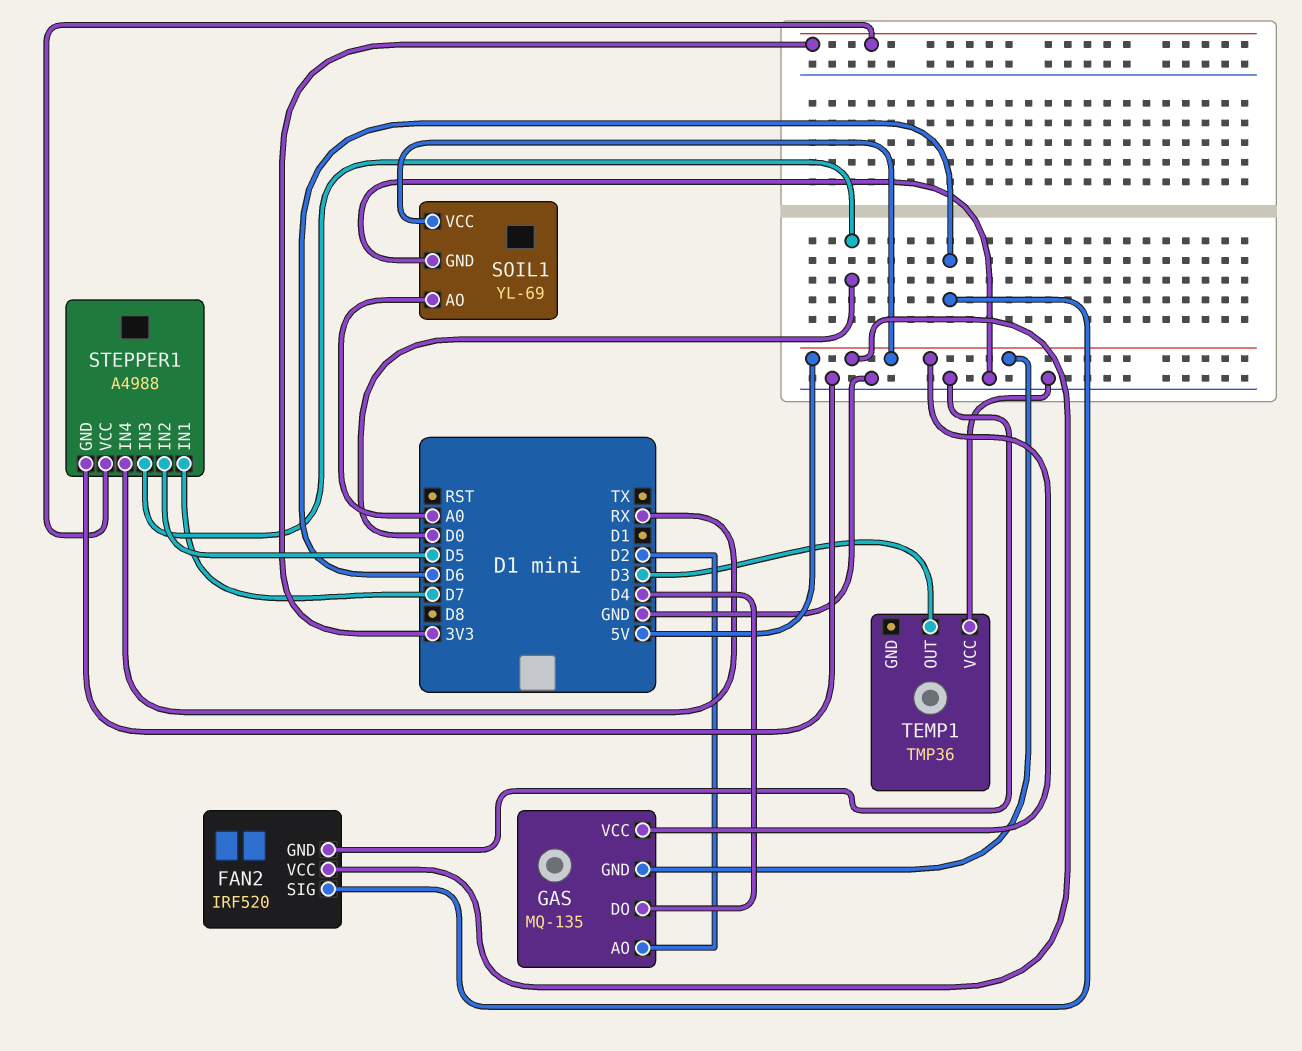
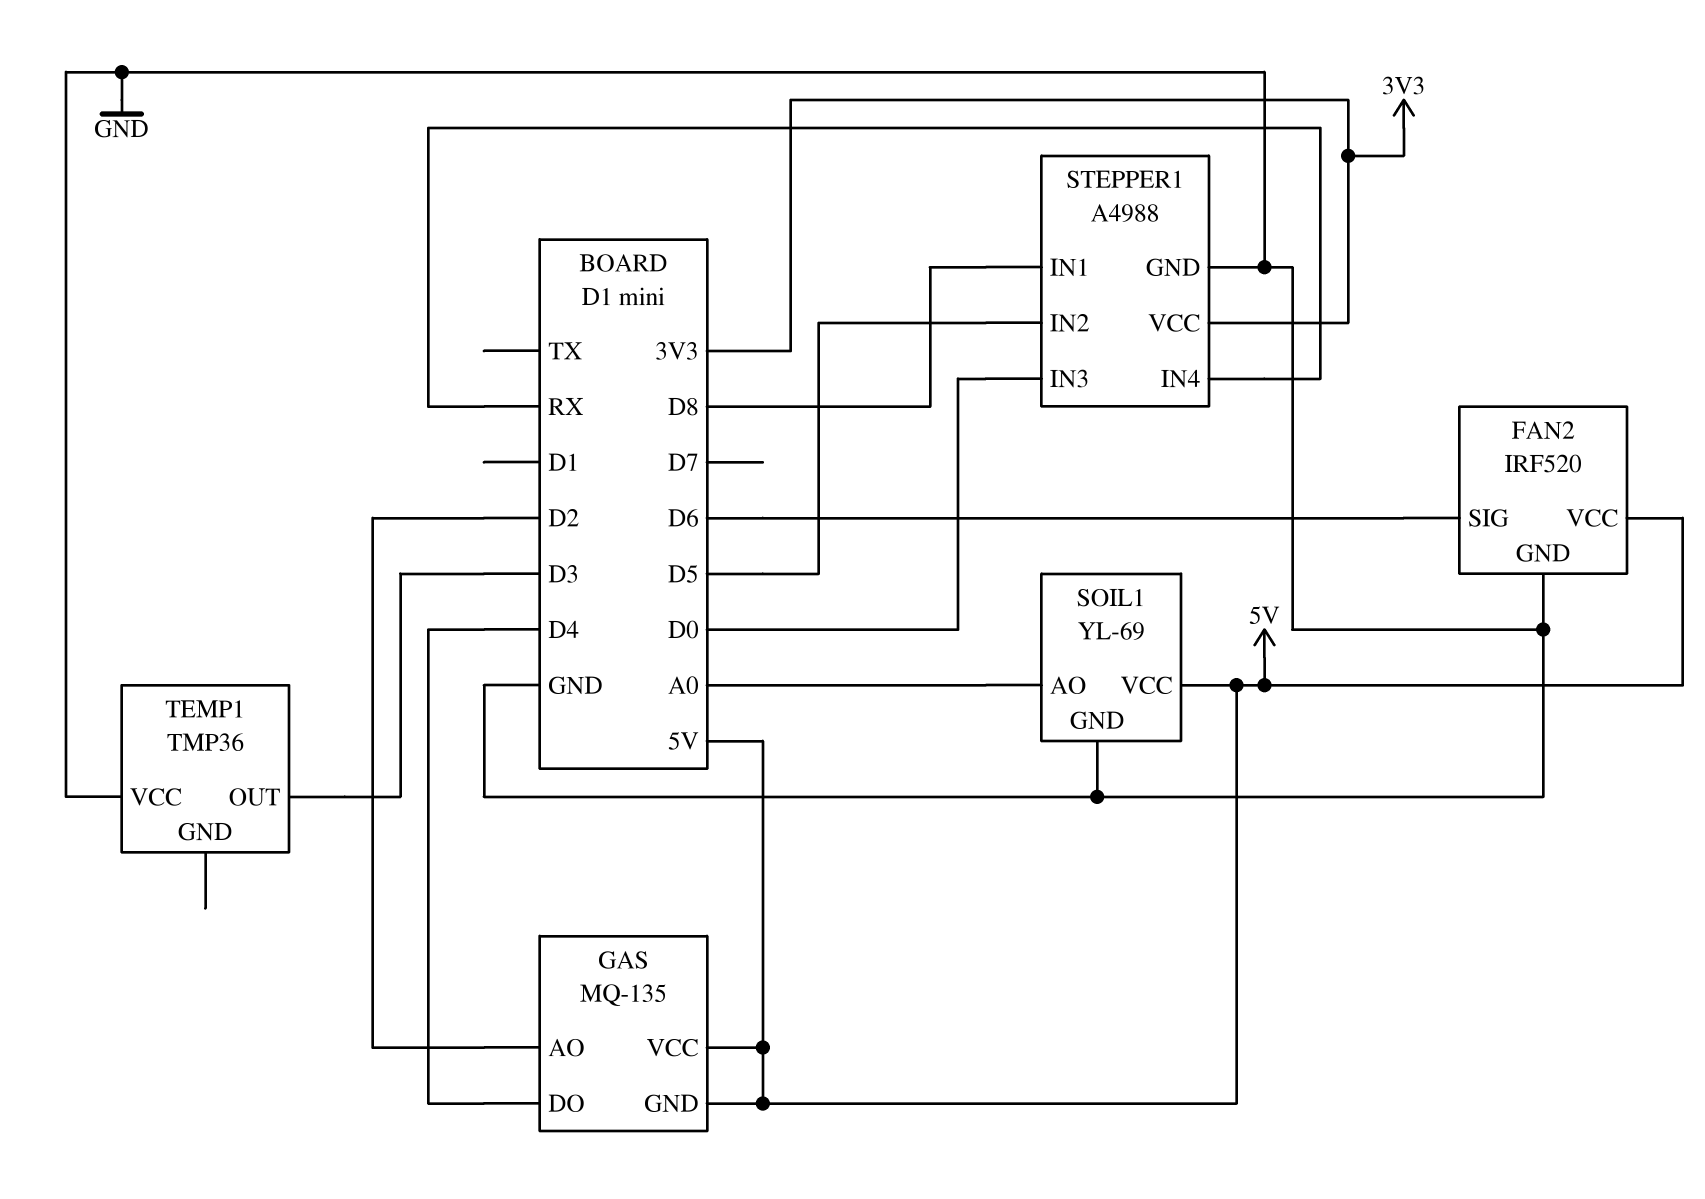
STEPPER1 pin IN1: D7 -> D8

